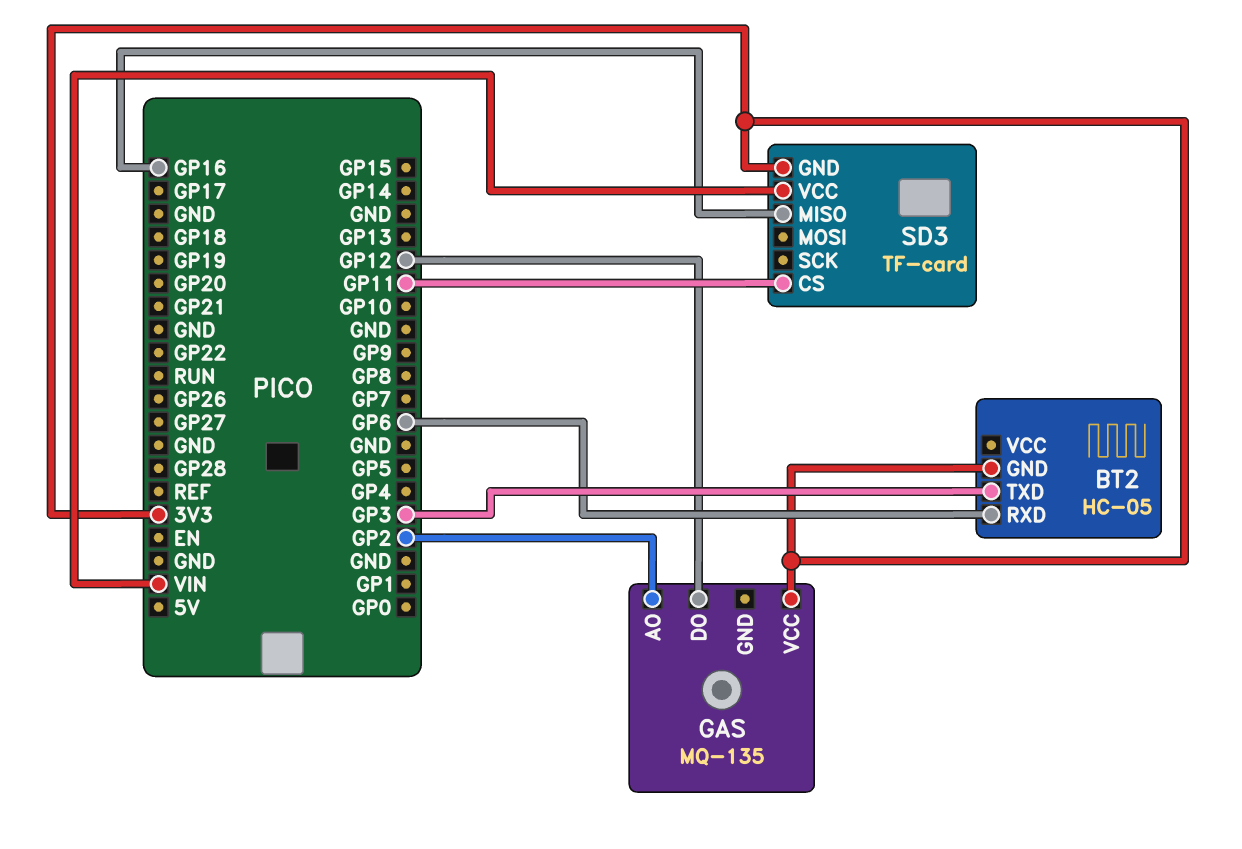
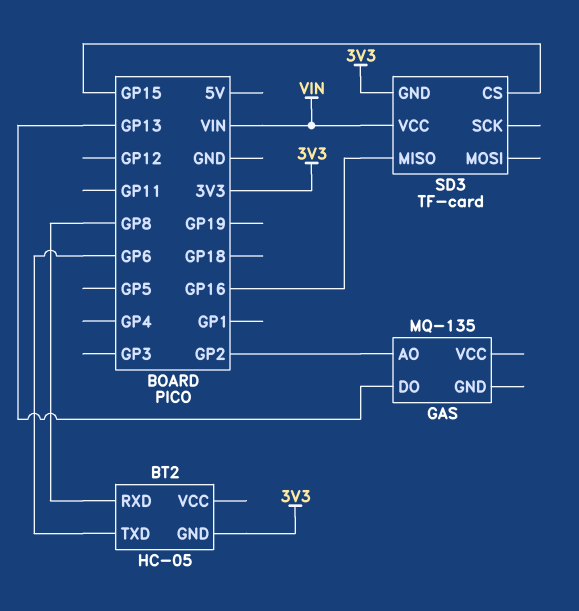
BT2 pin RXD: GP6 -> GP8
BT2 pin TXD: GP3 -> GP6
GAS pin DO: GP12 -> GP13
GAS pin VCC: 3V3 -> none
SD3 pin CS: GP11 -> GP15

